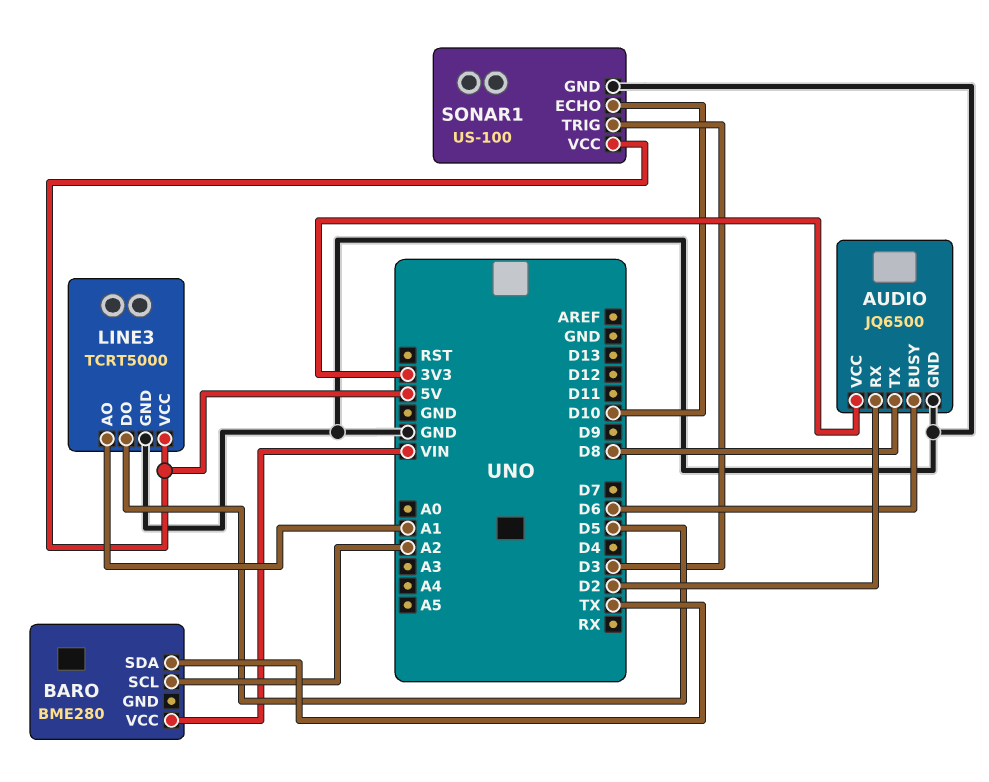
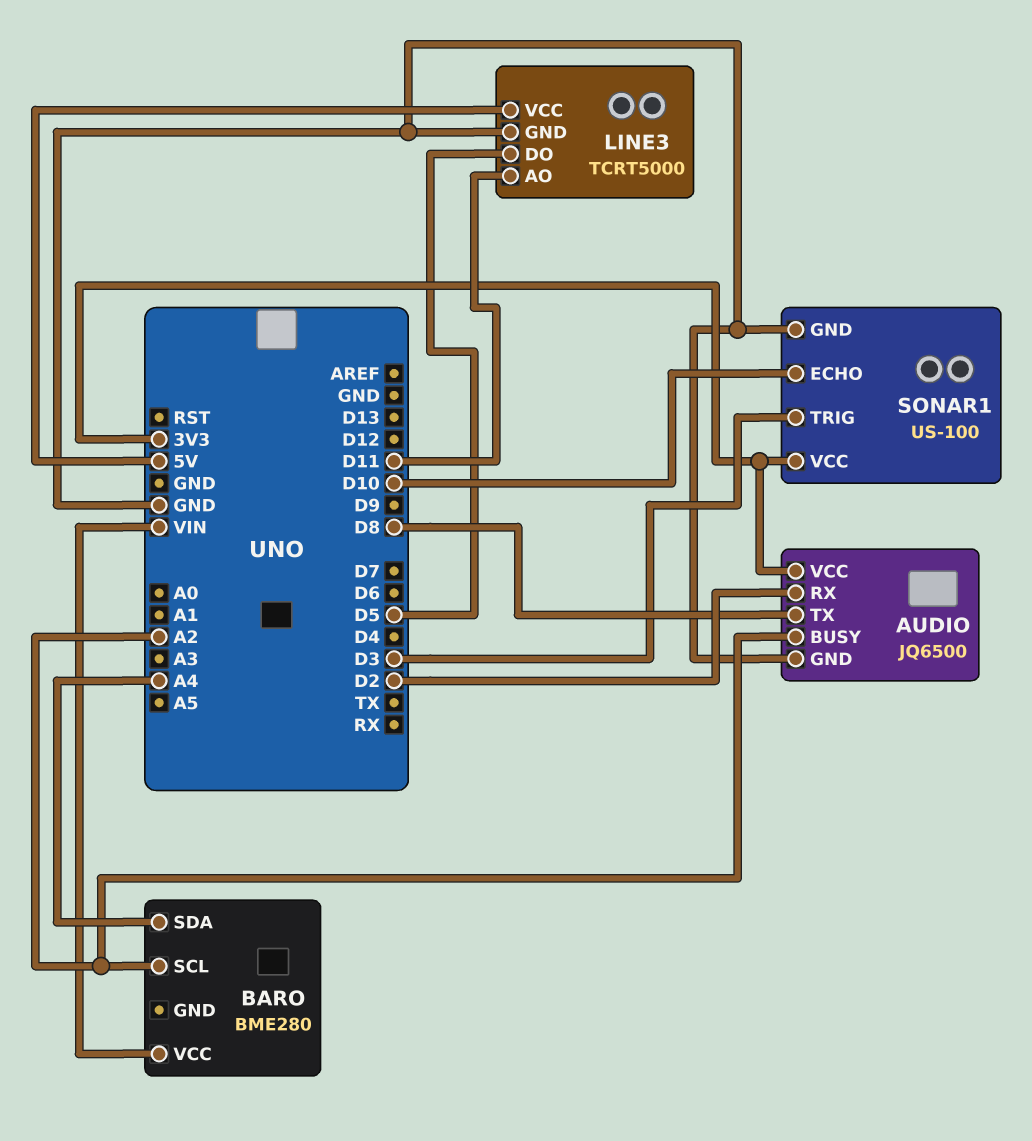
AUDIO pin BUSY: D6 -> A2
BARO pin SDA: TX -> A4
LINE3 pin AO: A1 -> D11
SONAR1 pin VCC: 5V -> 3V3

